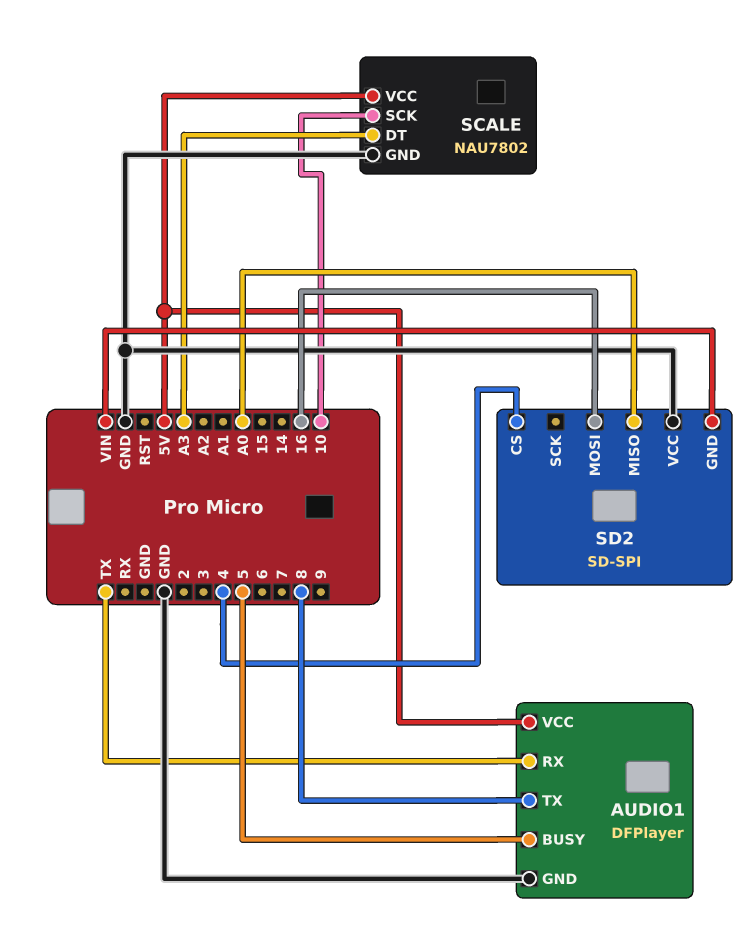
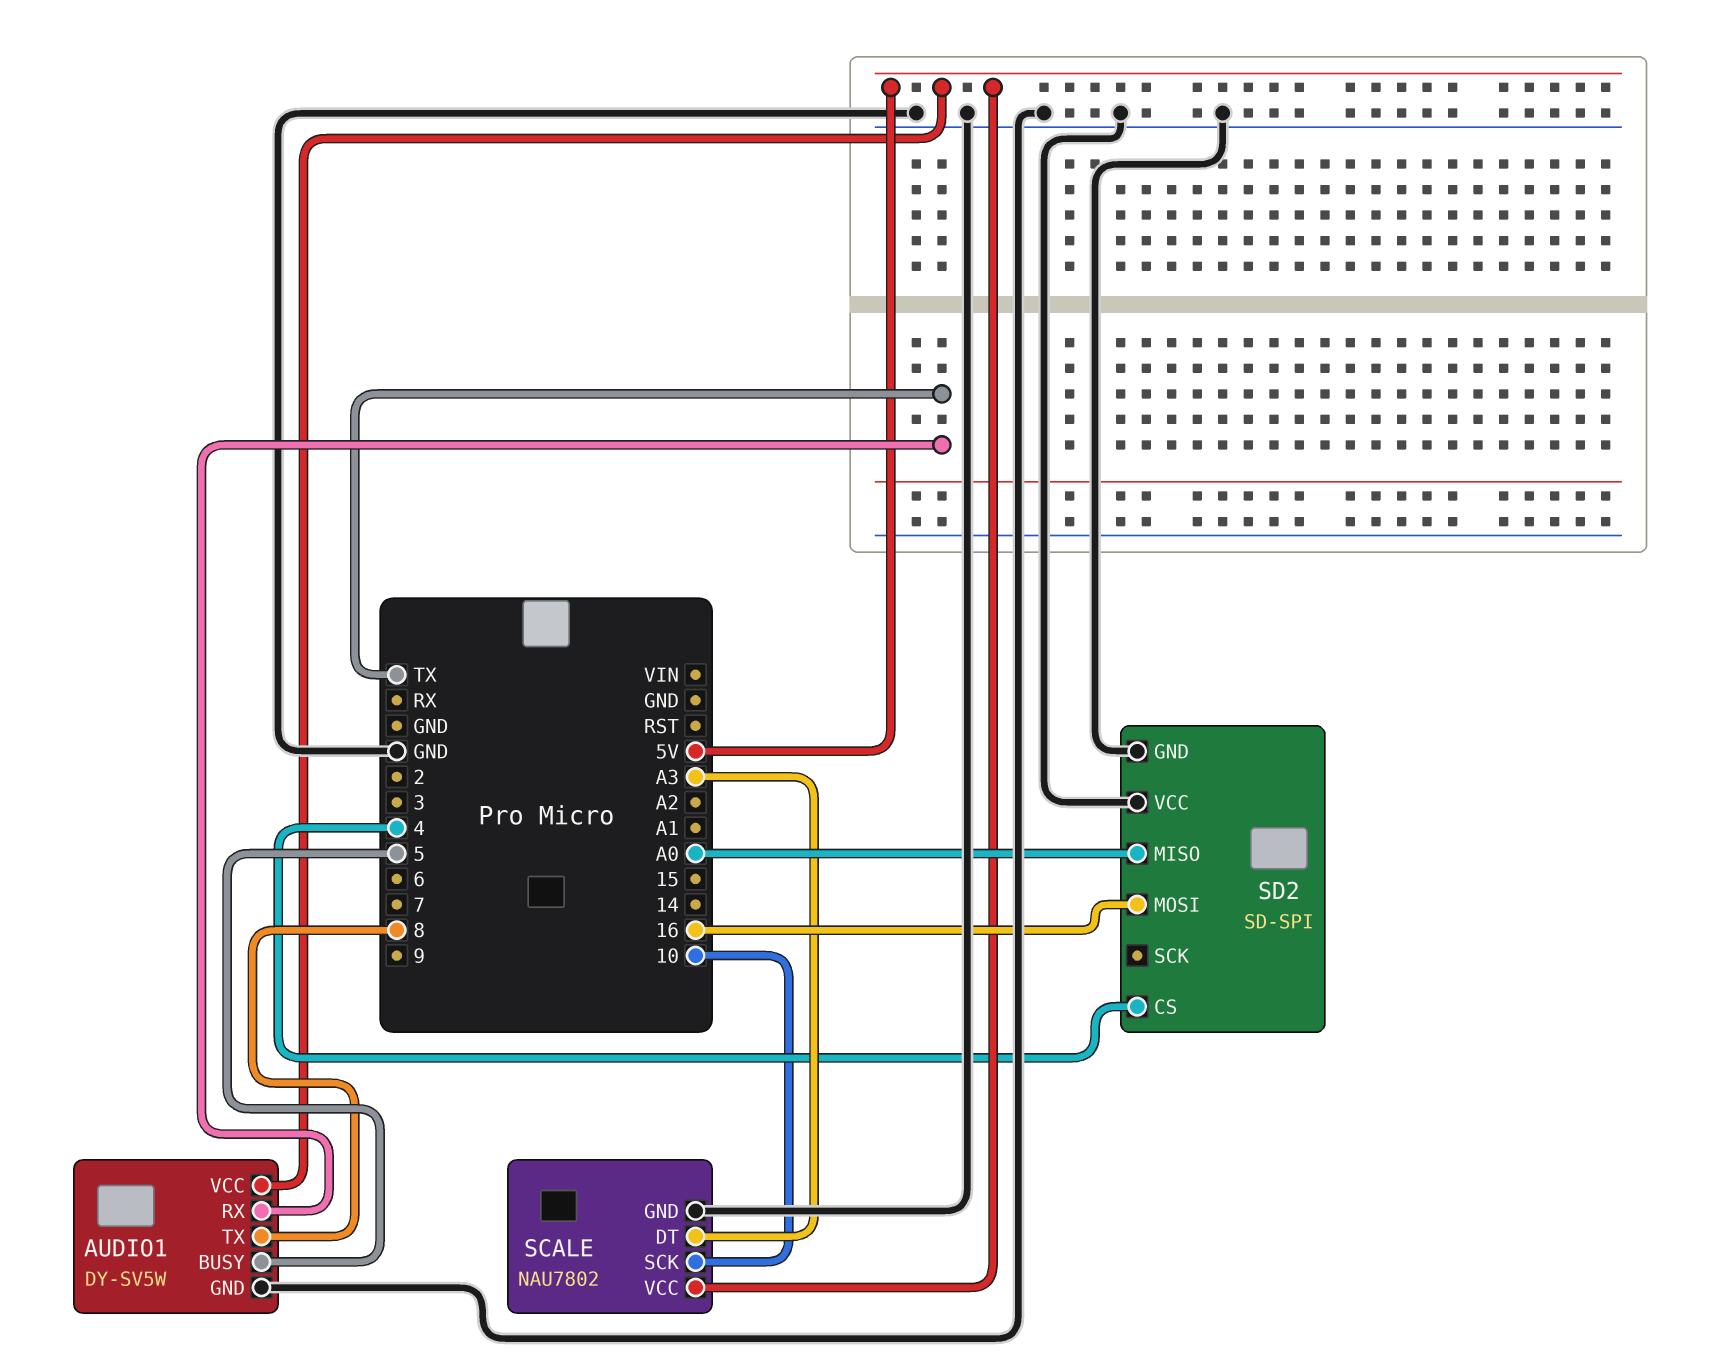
AUDIO1: DFPlayer -> DY-SV5W
SD2 pin GND: VIN -> GND

